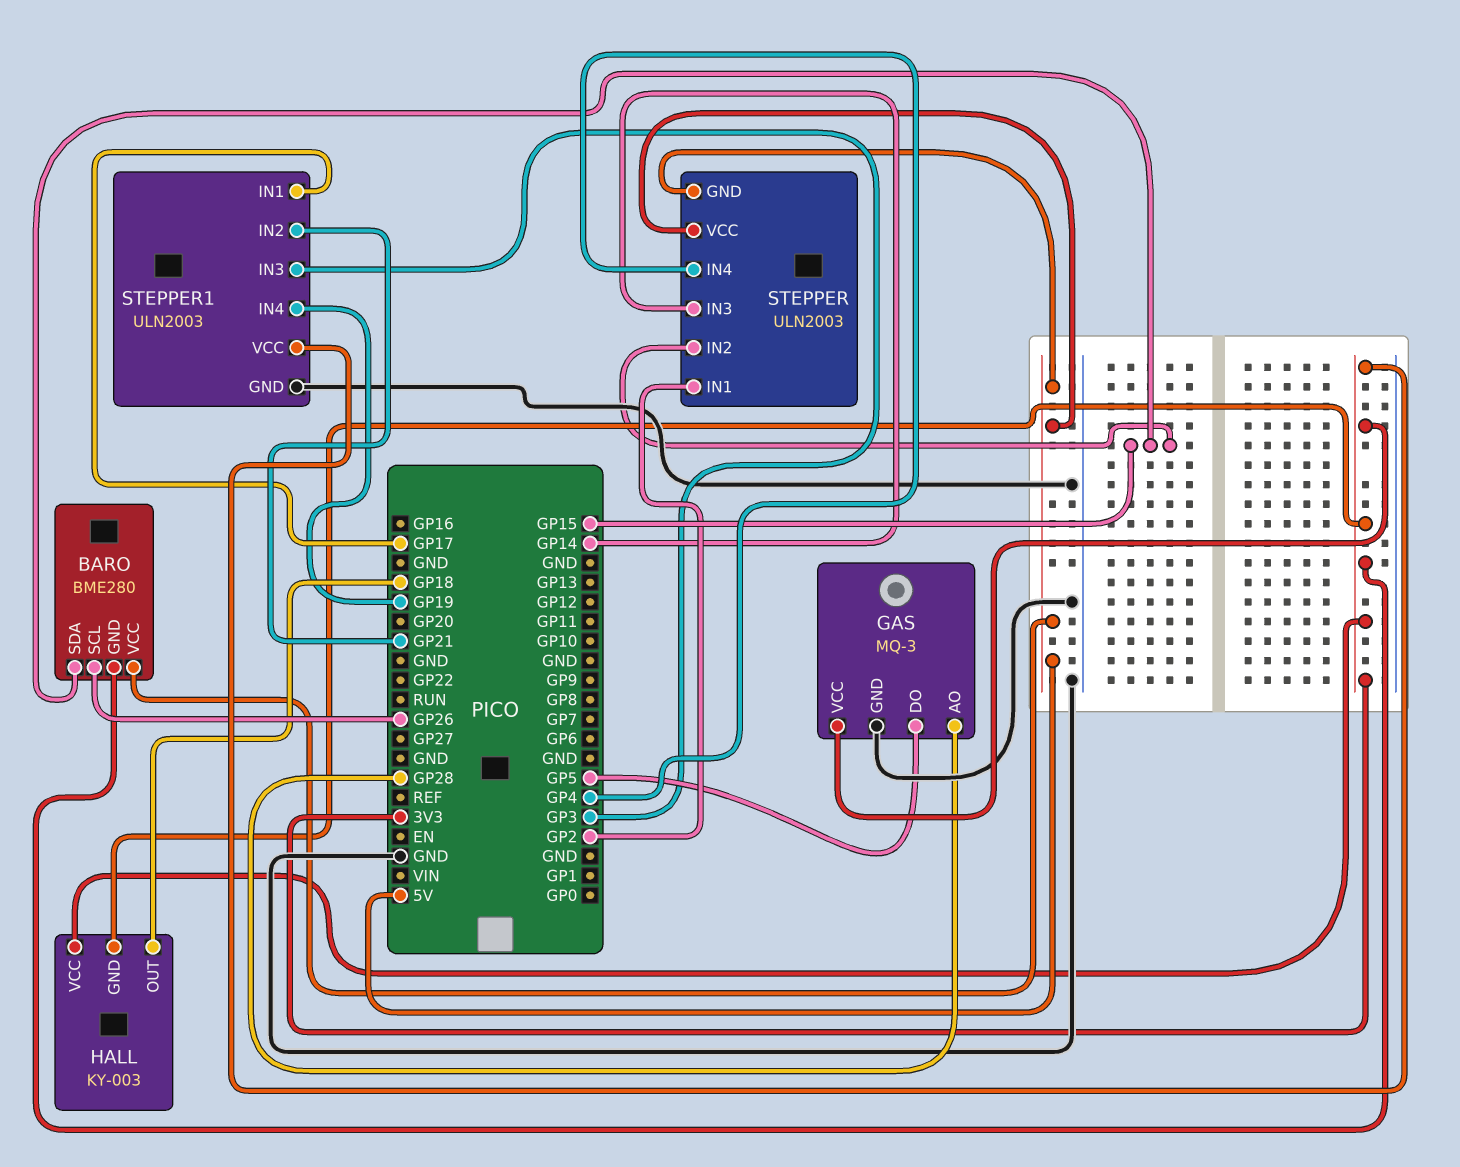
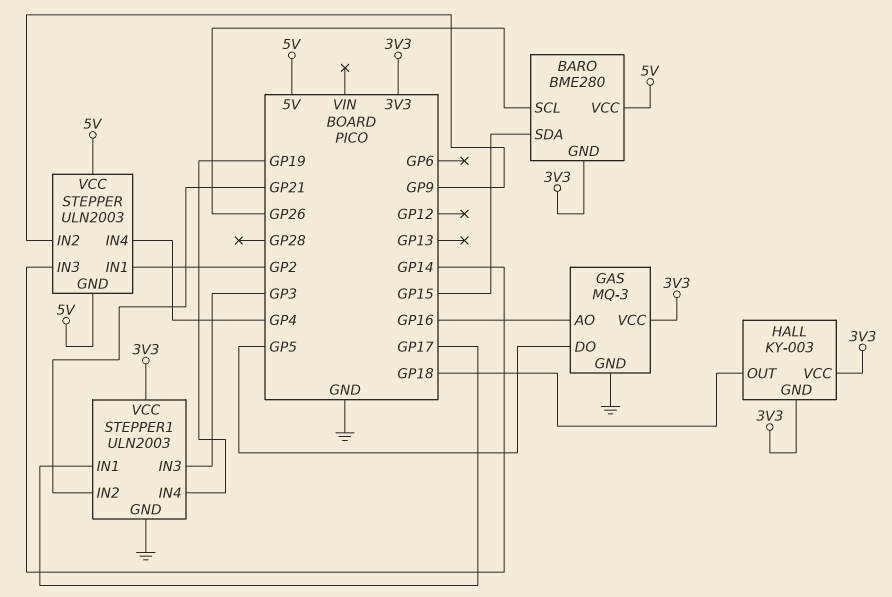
GAS pin AO: GP28 -> GP16
STEPPER pin IN2: GP15 -> GP9

